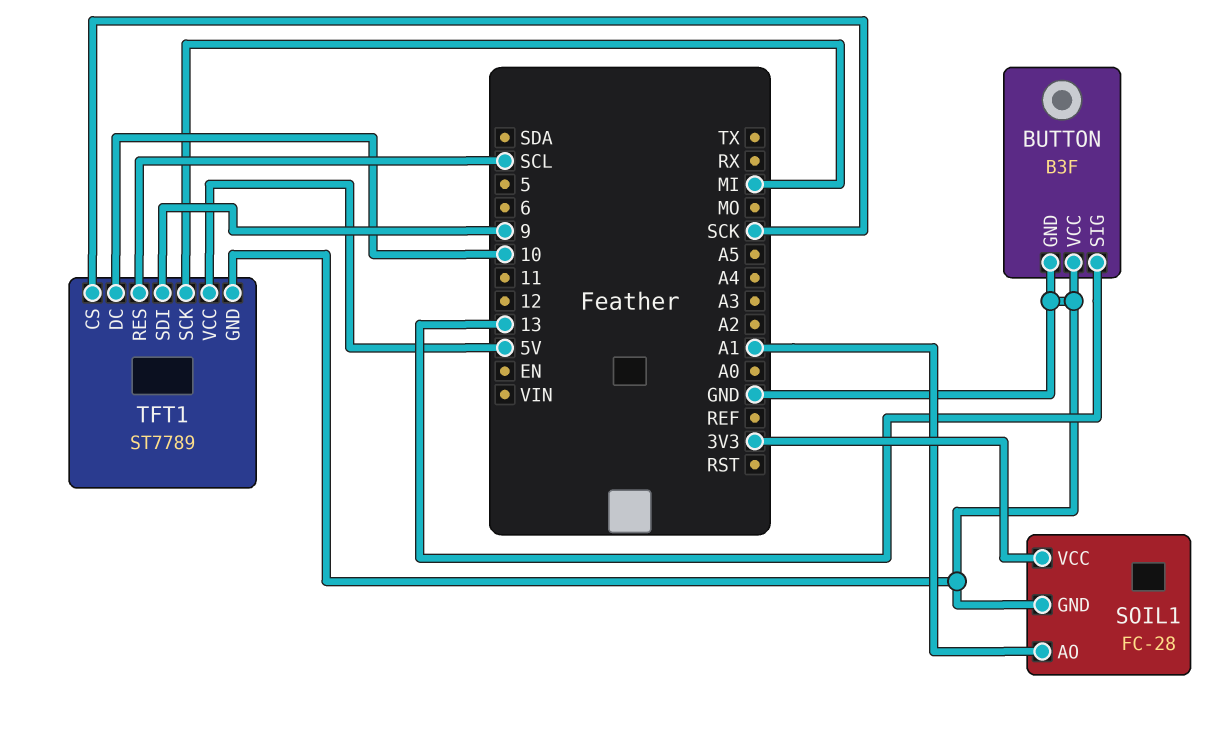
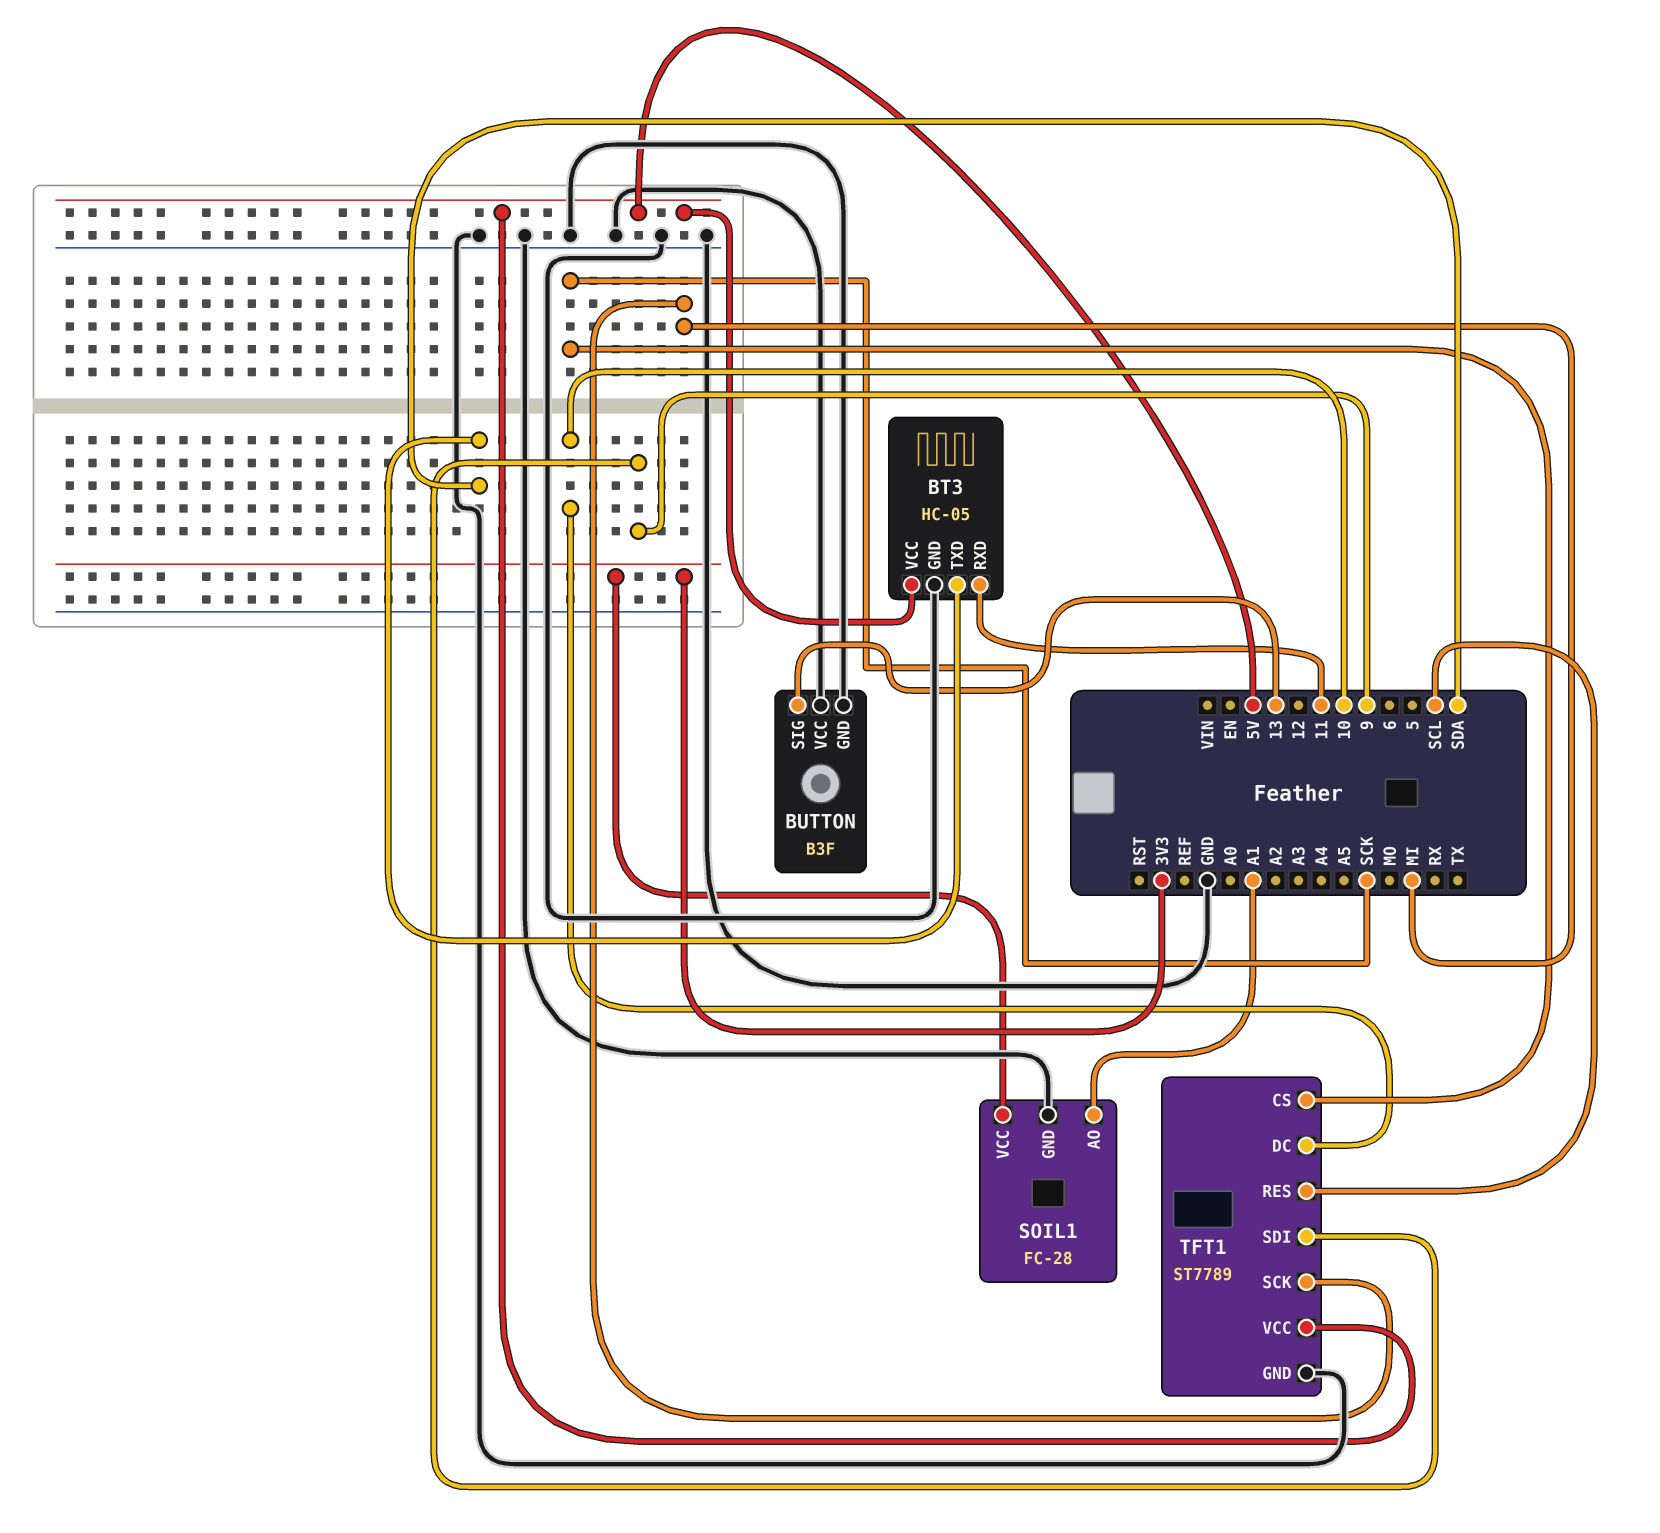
BT3: none -> HC-05
BT3 pin GND: none -> GND
BT3 pin RXD: none -> 11
BT3 pin TXD: none -> SDA
BT3 pin VCC: none -> 5V

